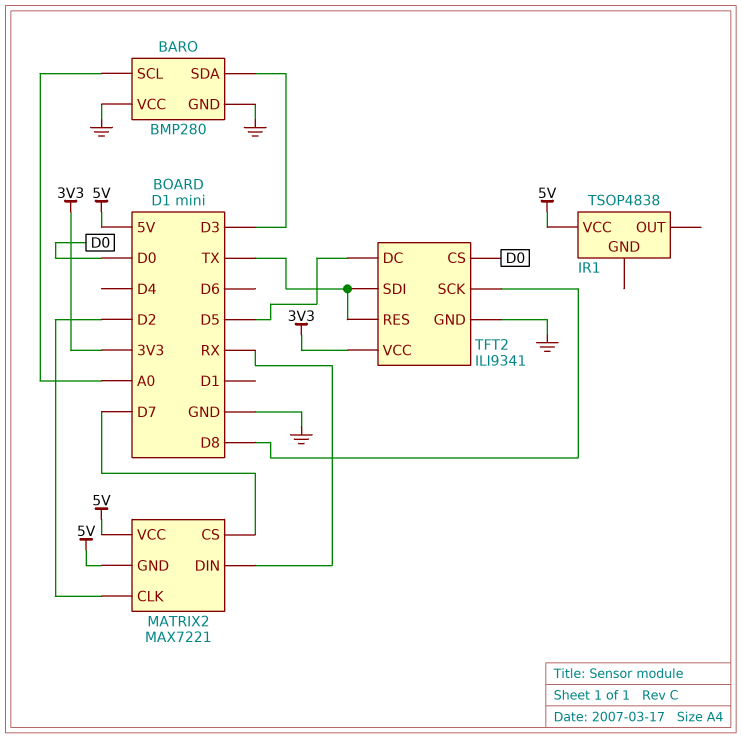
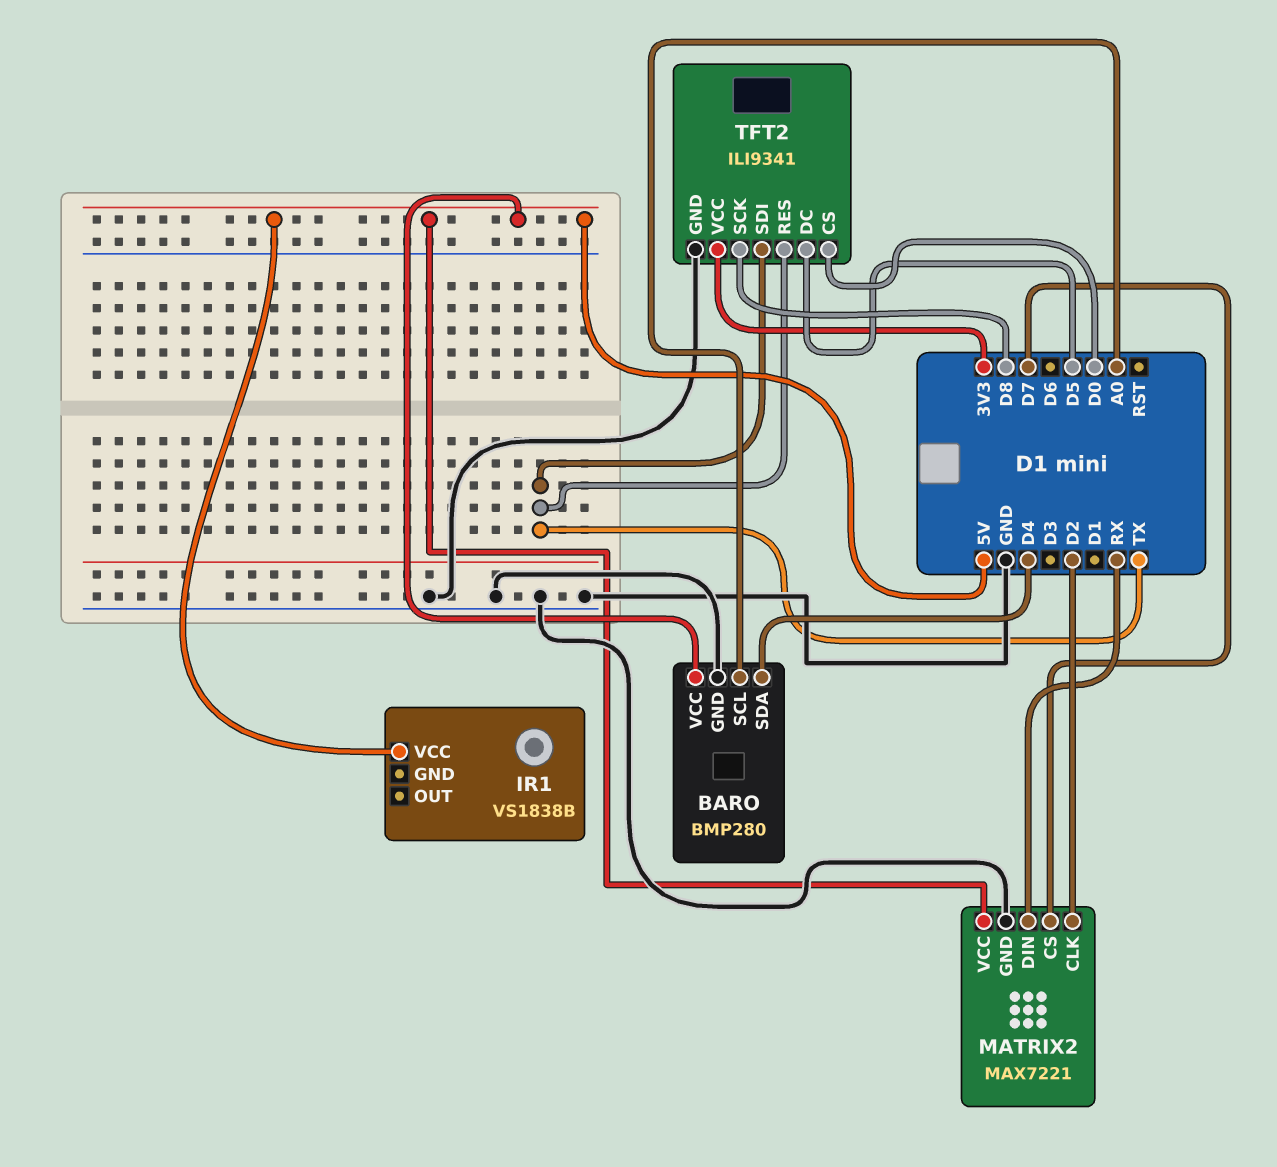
BARO pin SDA: D3 -> D4
BARO pin VCC: GND -> 5V
IR1: TSOP4838 -> VS1838B
MATRIX2 pin GND: 5V -> GND

